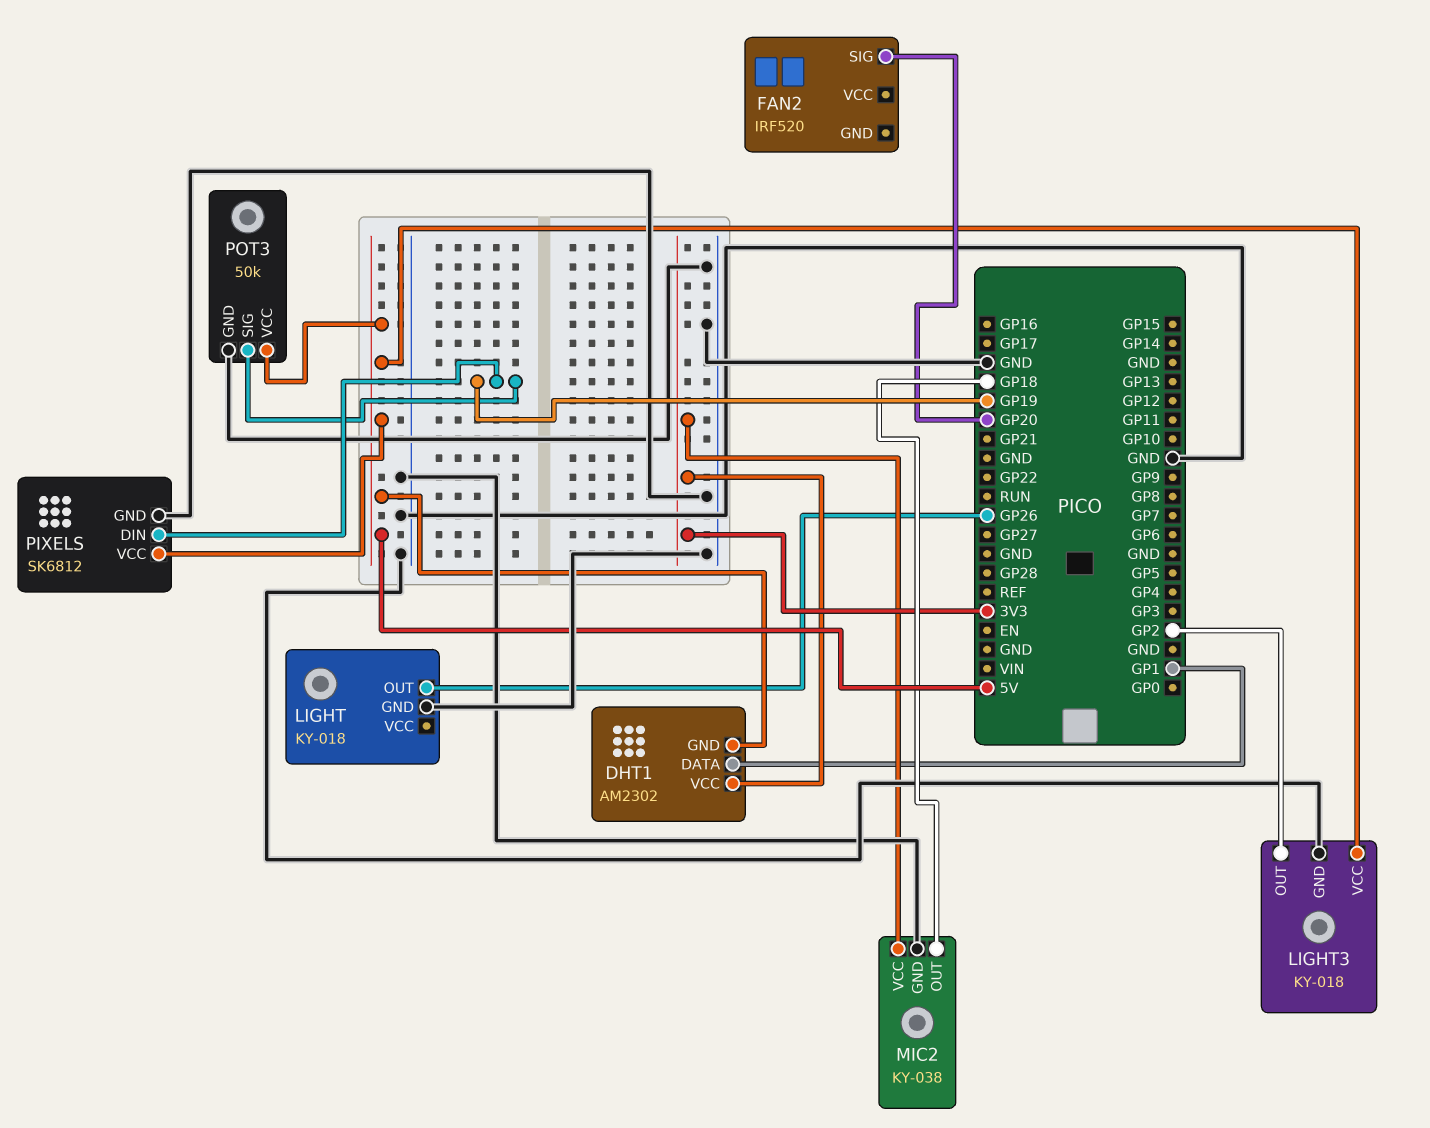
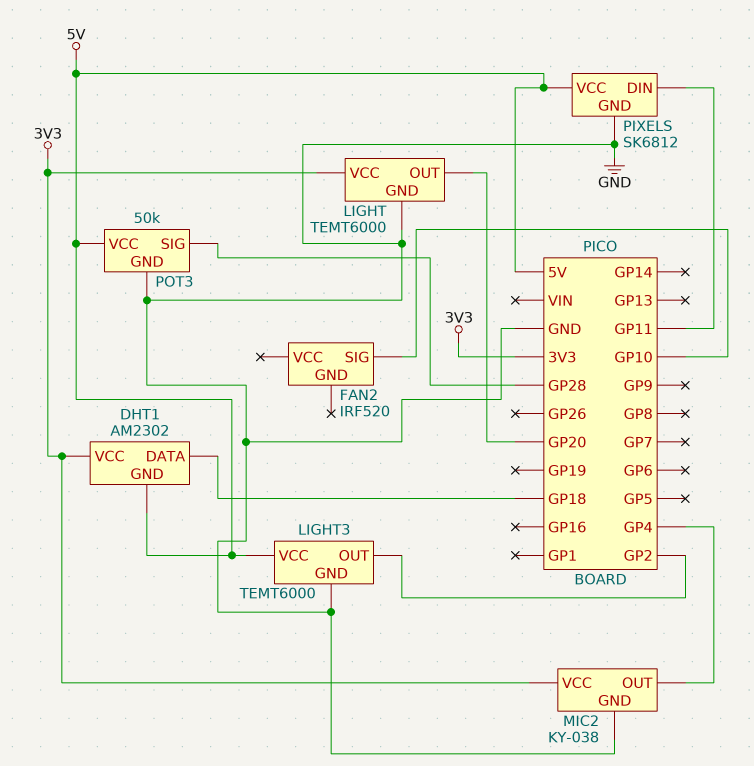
DHT1 pin DATA: GP1 -> GP18
FAN2 pin SIG: GP20 -> GP10
LIGHT: KY-018 -> TEMT6000
LIGHT pin OUT: GP26 -> GP20
LIGHT pin VCC: none -> 3V3
LIGHT3: KY-018 -> TEMT6000
MIC2 pin OUT: GP18 -> GP4
PIXELS pin DIN: GP19 -> GP11
POT3 pin SIG: GP19 -> GP28

